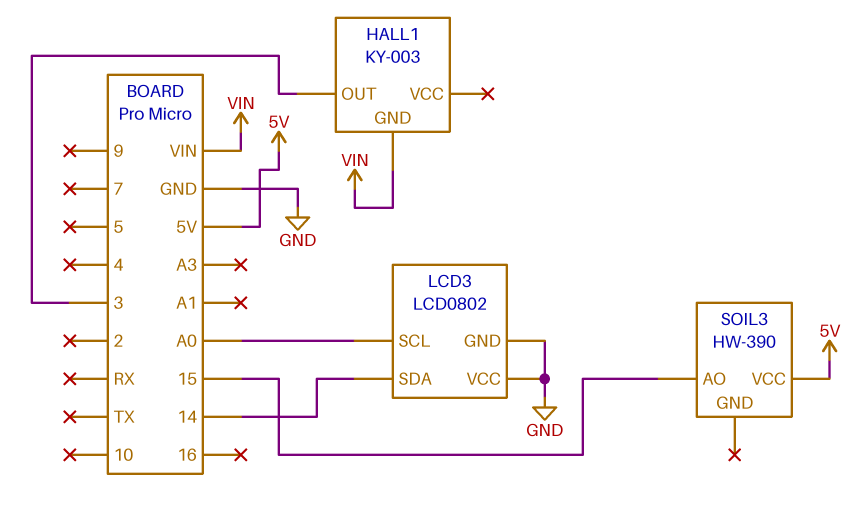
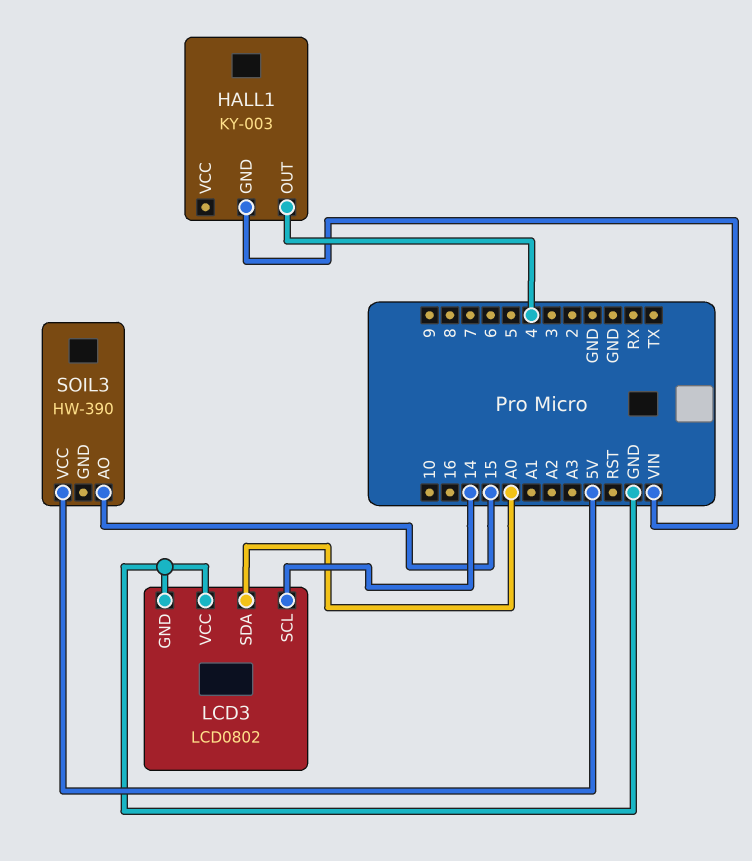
HALL1 pin OUT: 3 -> 4
LCD3 pin SCL: A0 -> 14
LCD3 pin SDA: 14 -> A0

